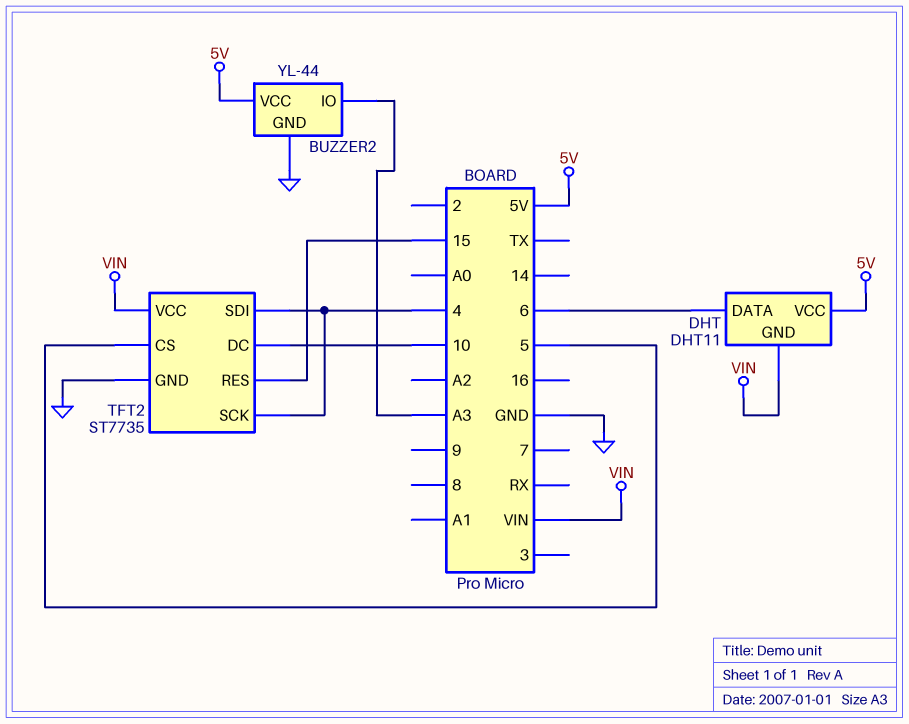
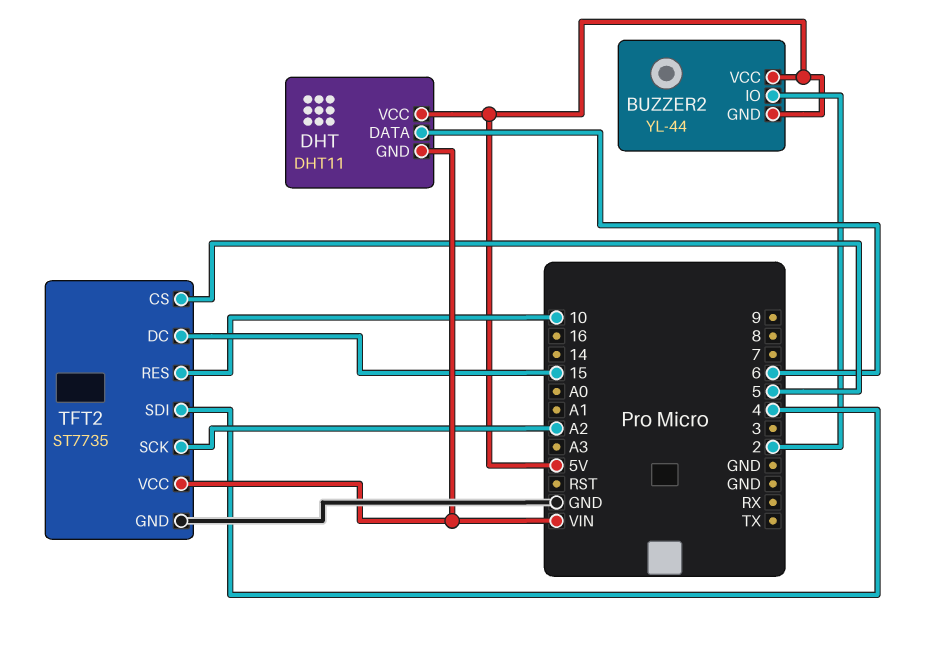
BUZZER2 pin GND: GND -> 5V
BUZZER2 pin IO: A3 -> 2
TFT2 pin DC: 10 -> 15
TFT2 pin RES: 15 -> 10
TFT2 pin SCK: 4 -> A2

